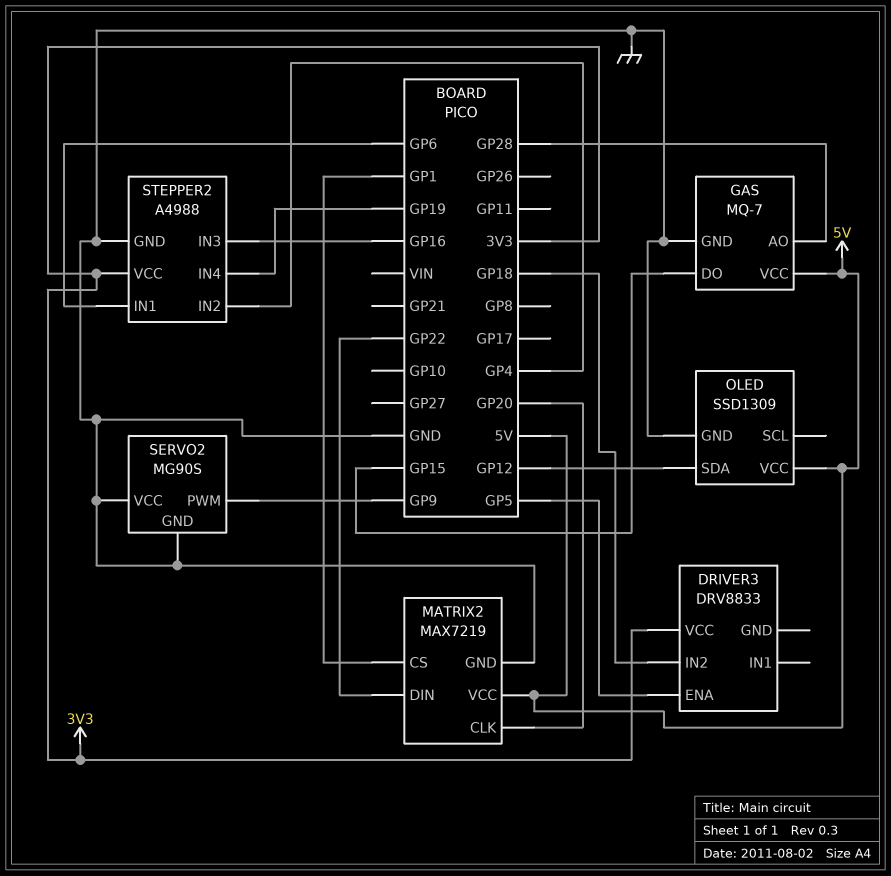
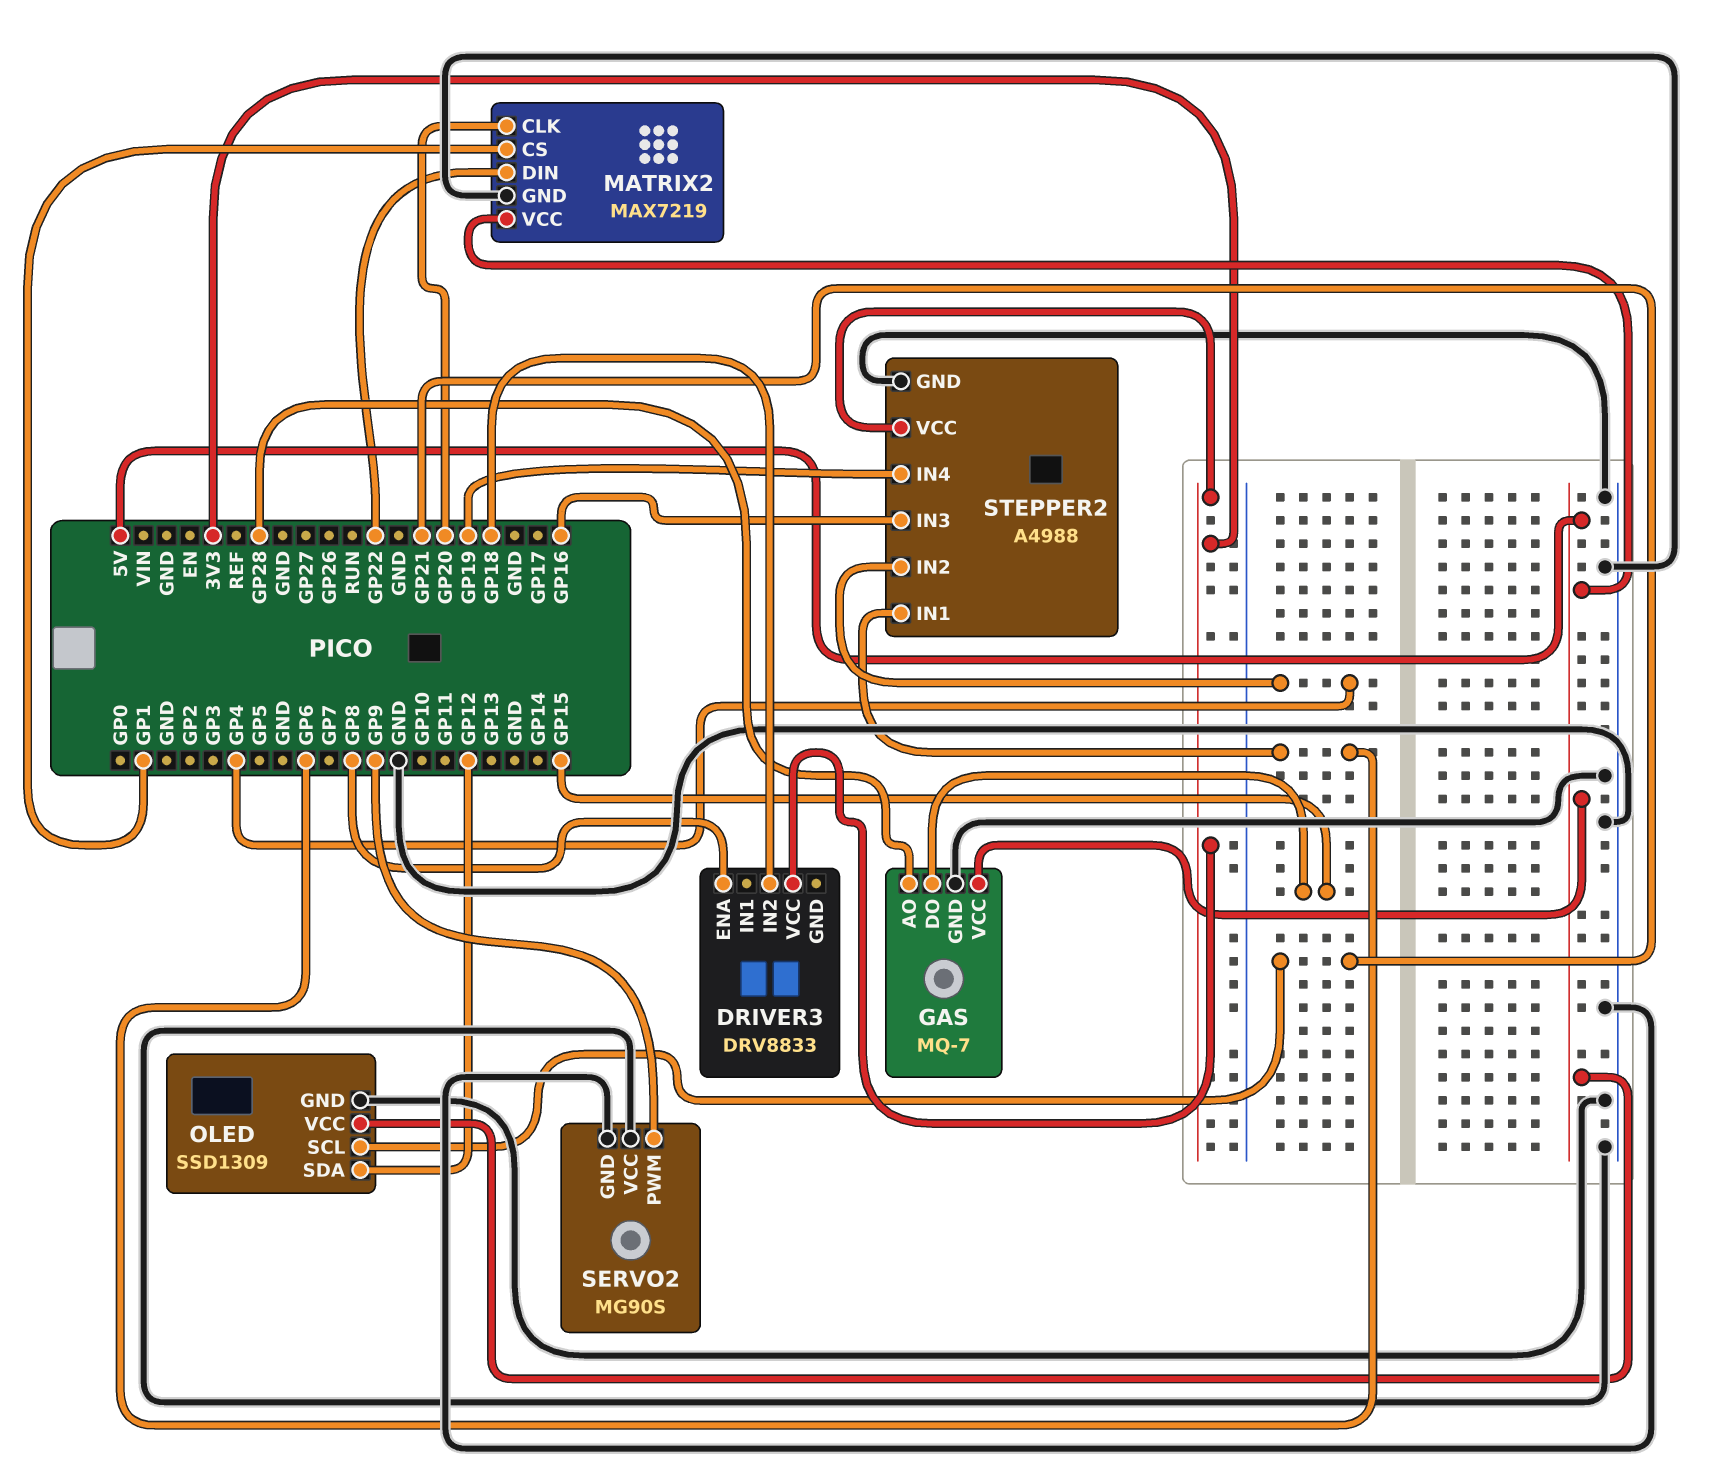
DRIVER3 pin ENA: GP5 -> GP8
OLED pin SCL: none -> GP21

